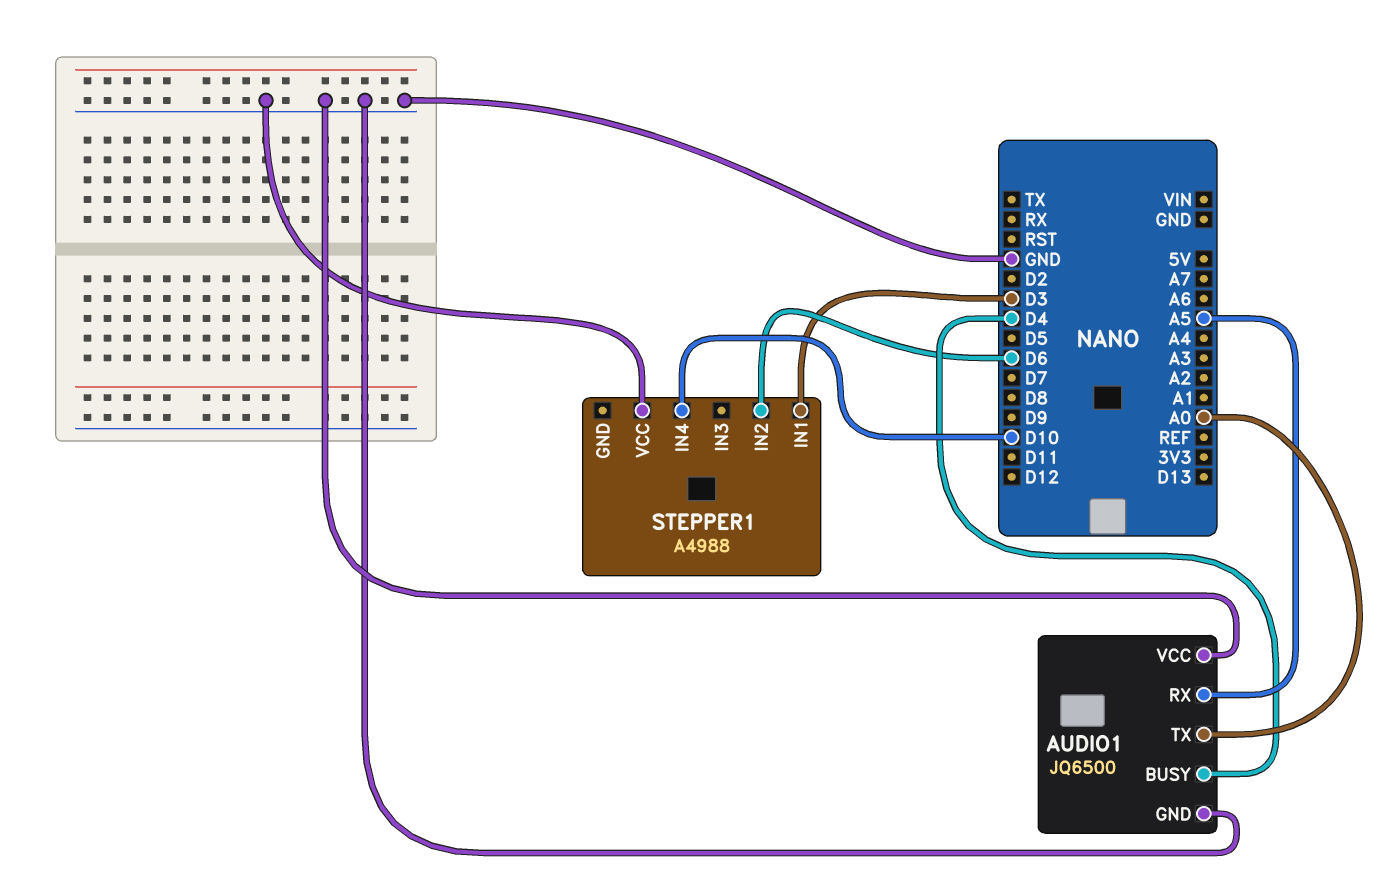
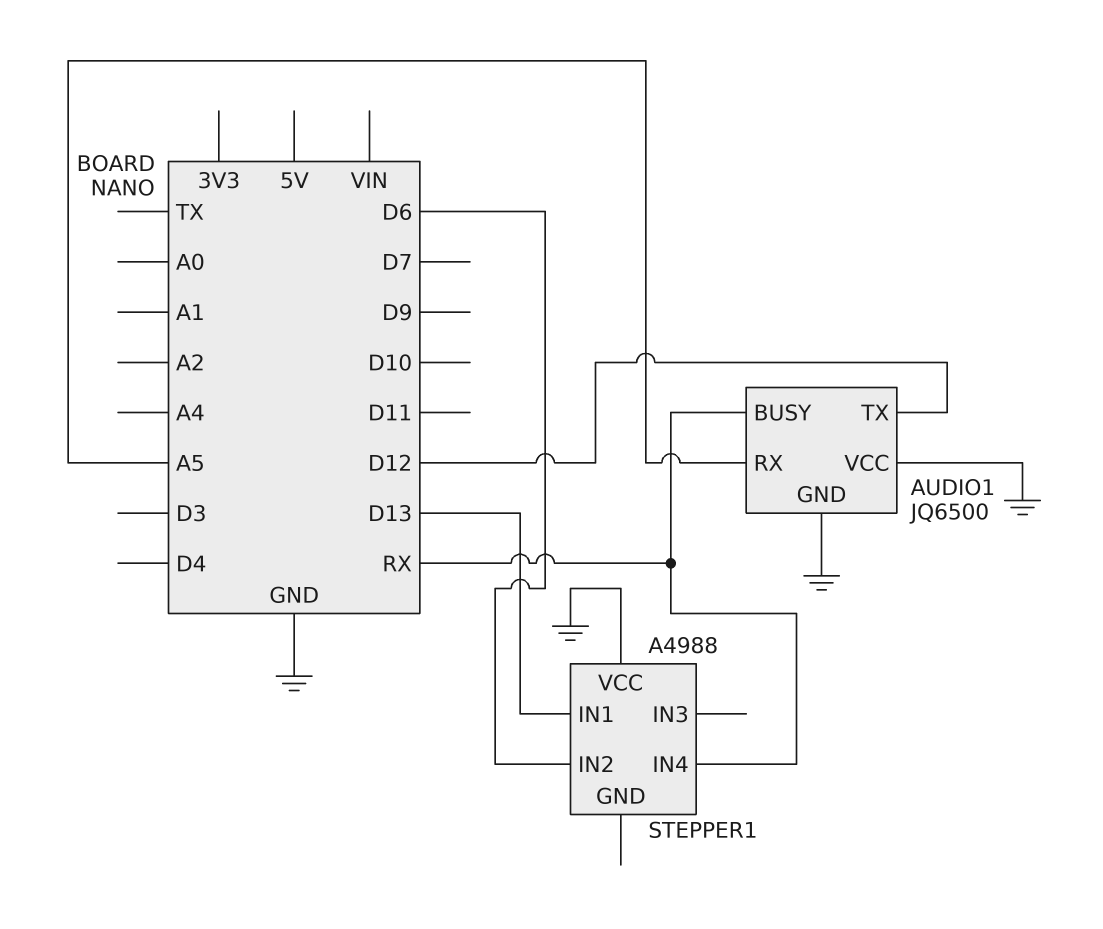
AUDIO1 pin BUSY: D4 -> RX
AUDIO1 pin TX: A0 -> D12
STEPPER1 pin IN1: D3 -> D13
STEPPER1 pin IN4: D10 -> RX

